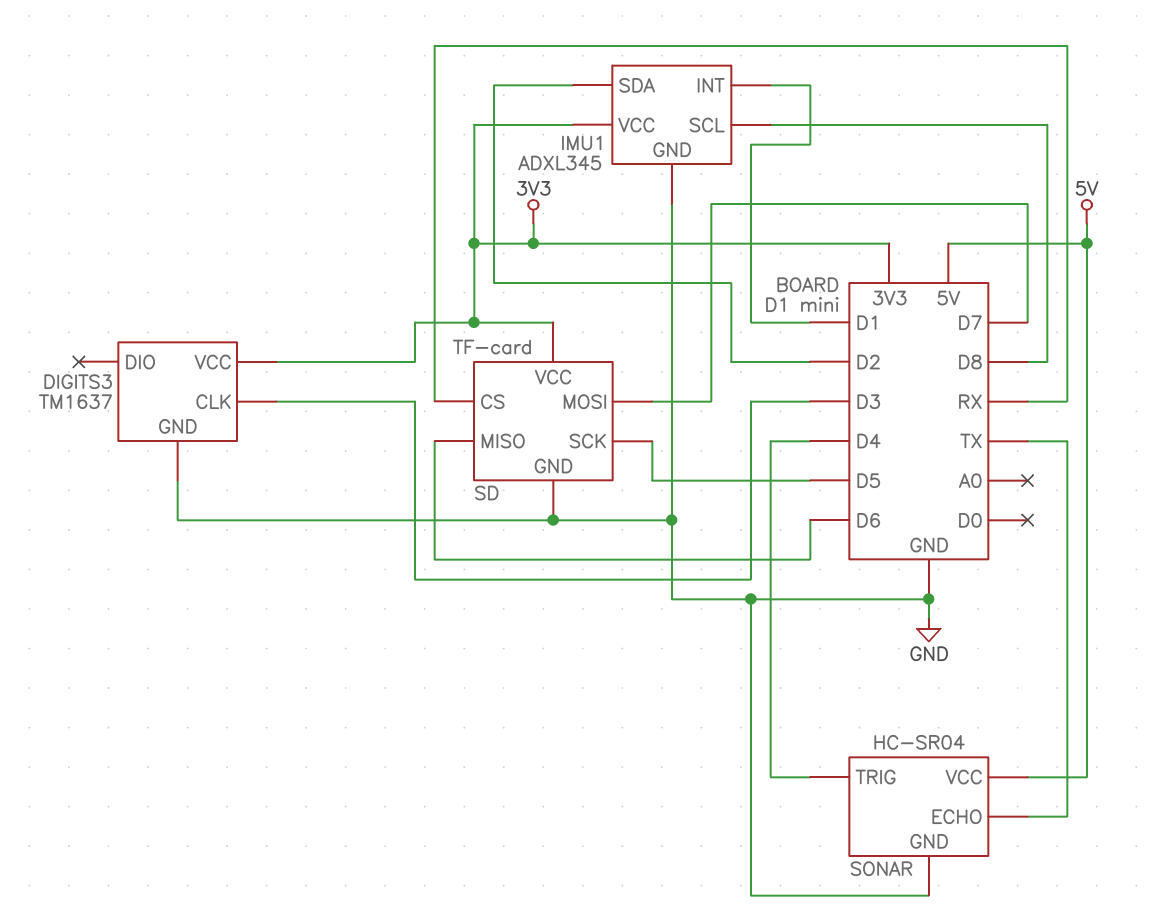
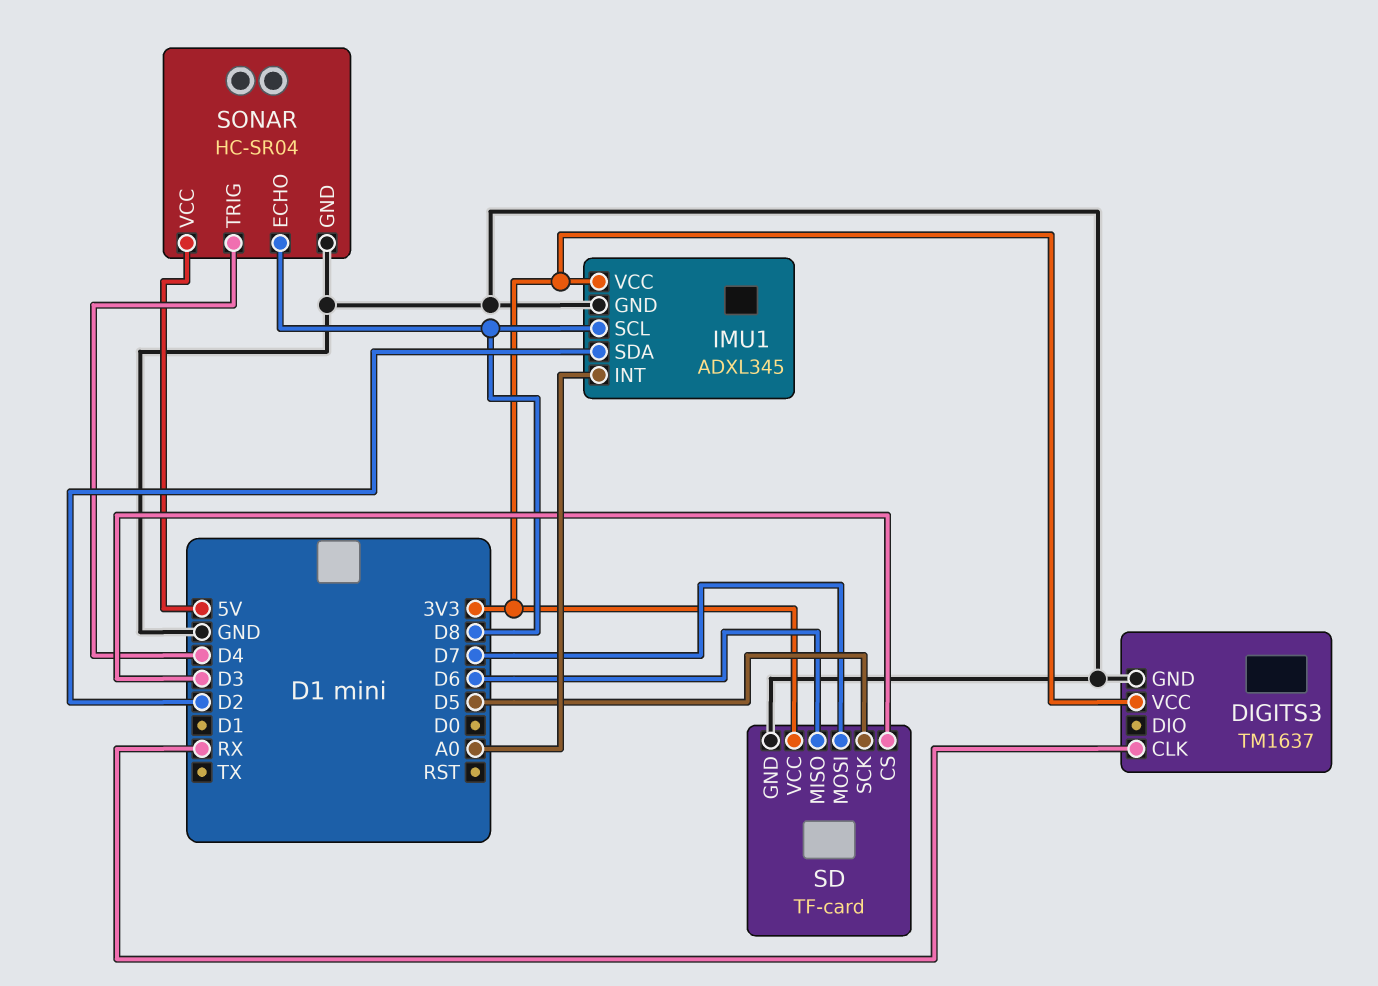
DIGITS3 pin CLK: D3 -> RX
IMU1 pin INT: D1 -> A0
SD pin CS: RX -> D3
SONAR pin ECHO: TX -> D8

